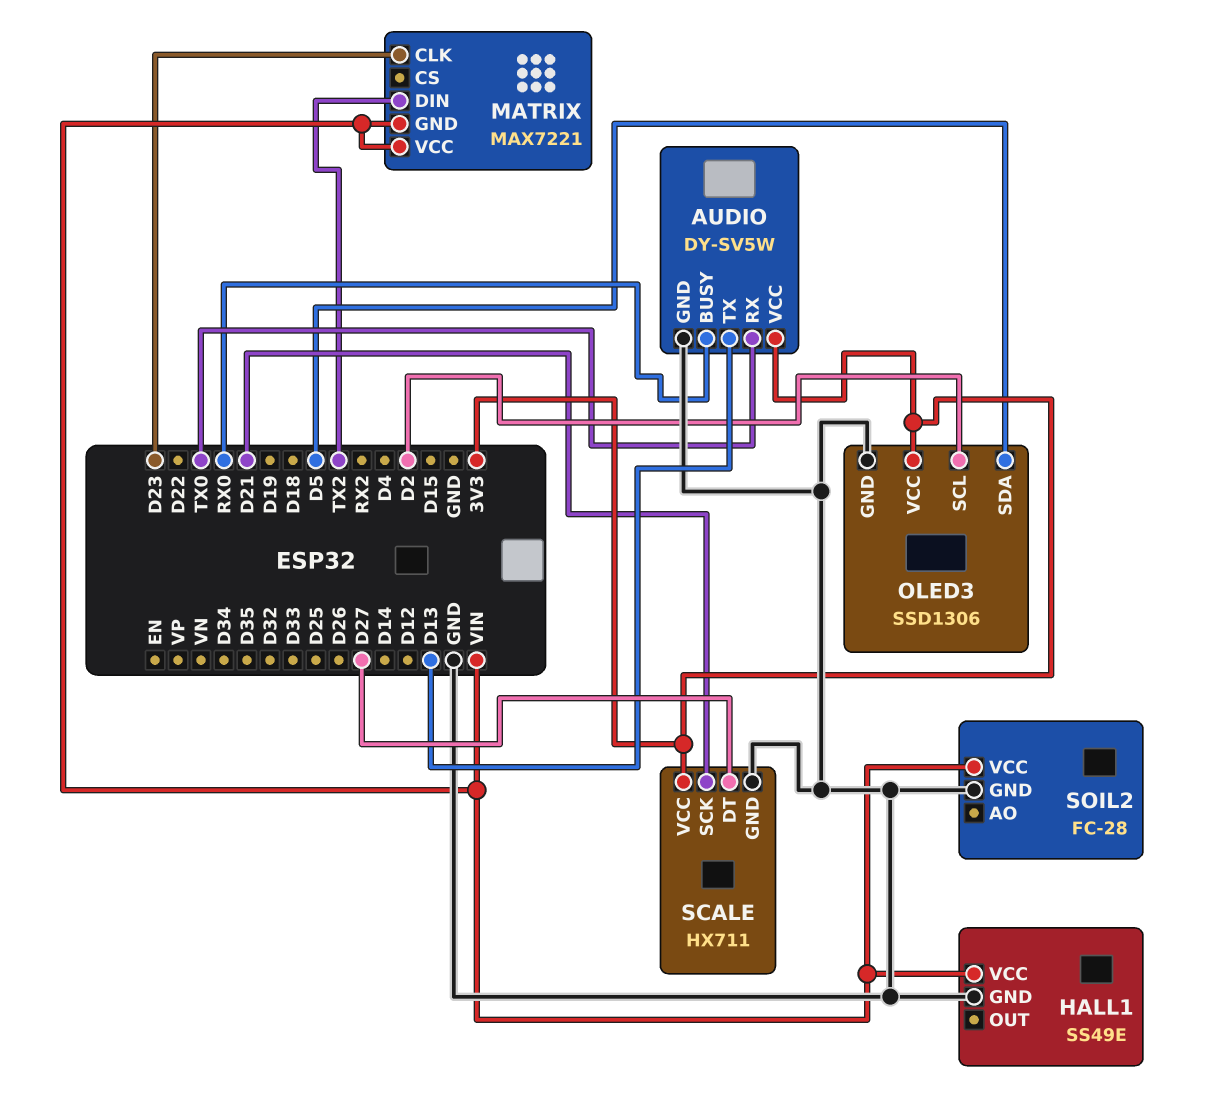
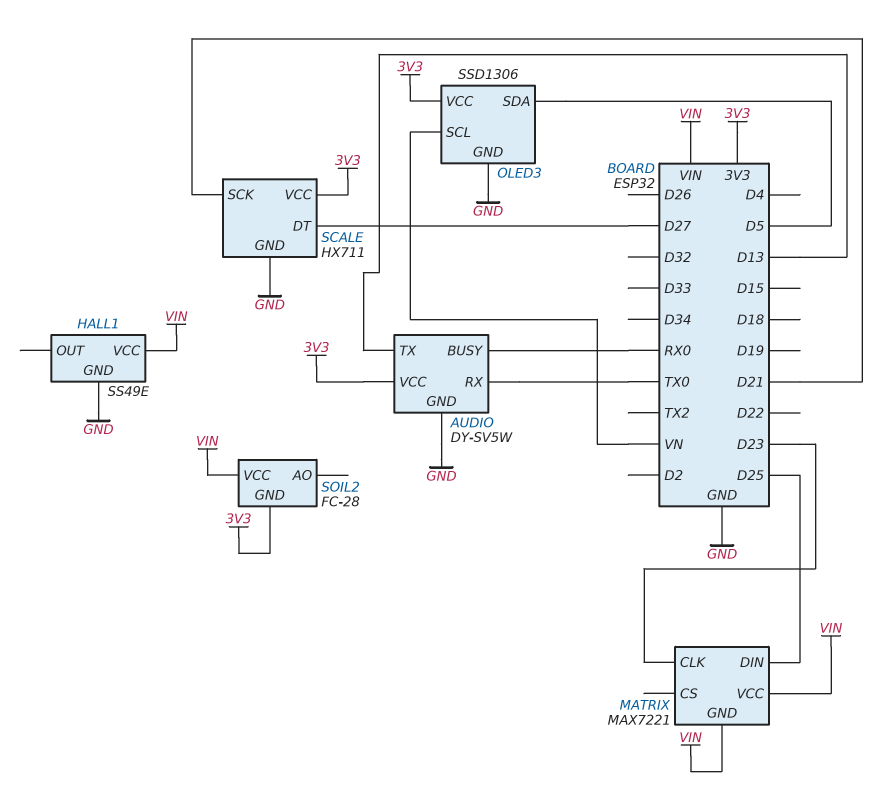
MATRIX pin DIN: TX2 -> D25
OLED3 pin SCL: D2 -> VN
SOIL2 pin GND: GND -> 3V3

